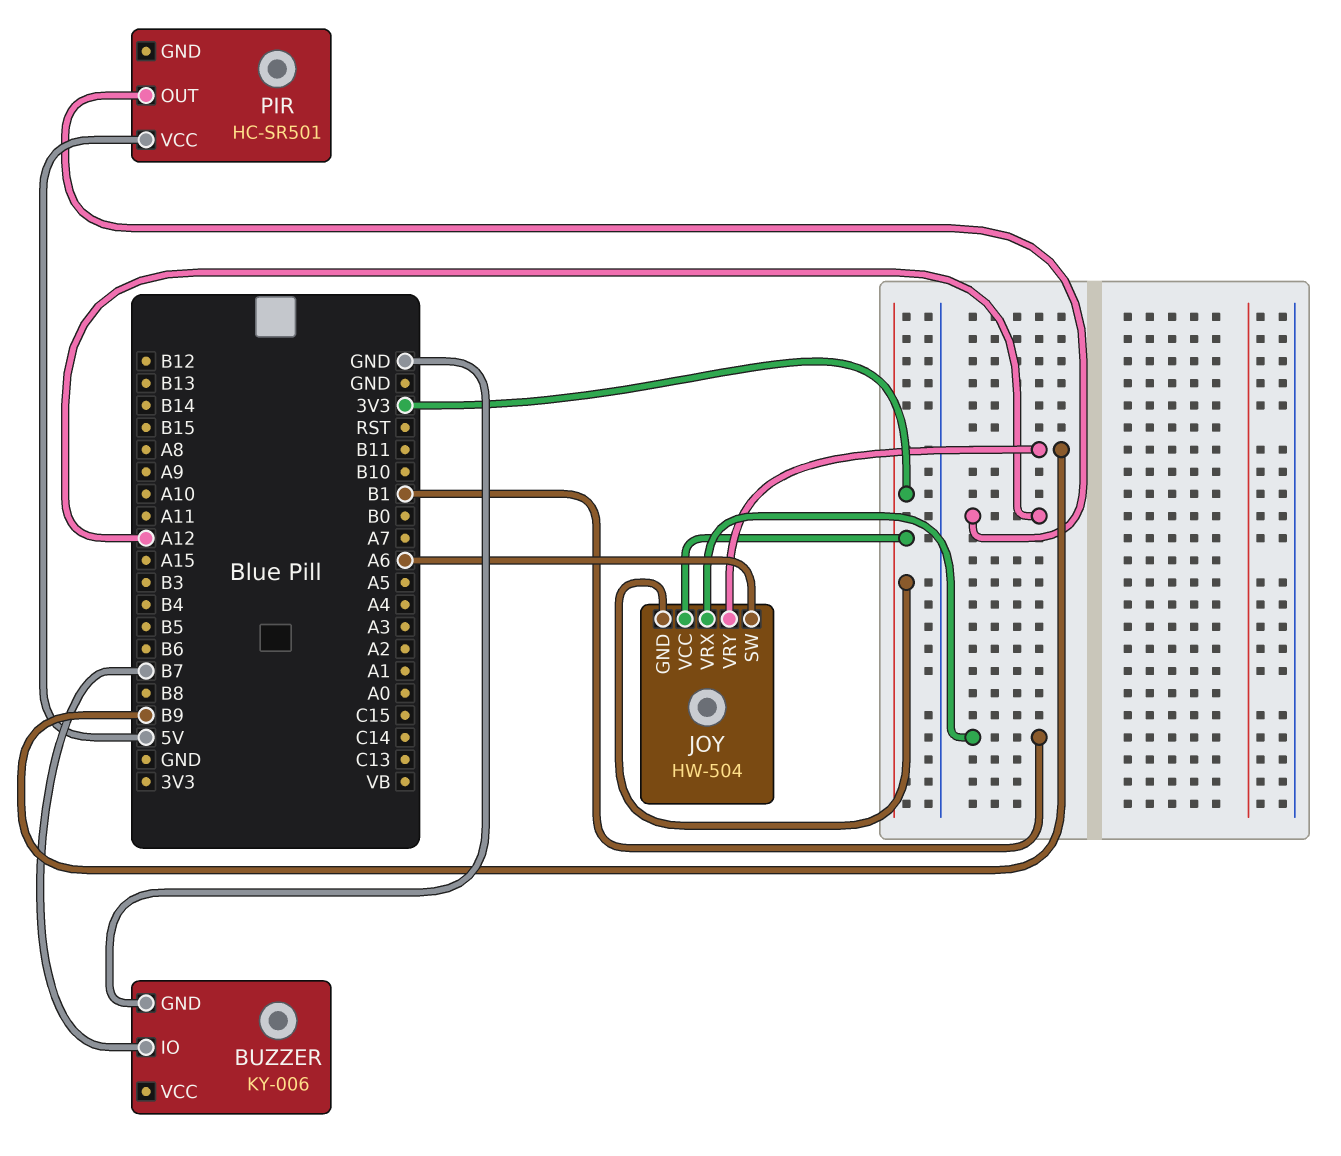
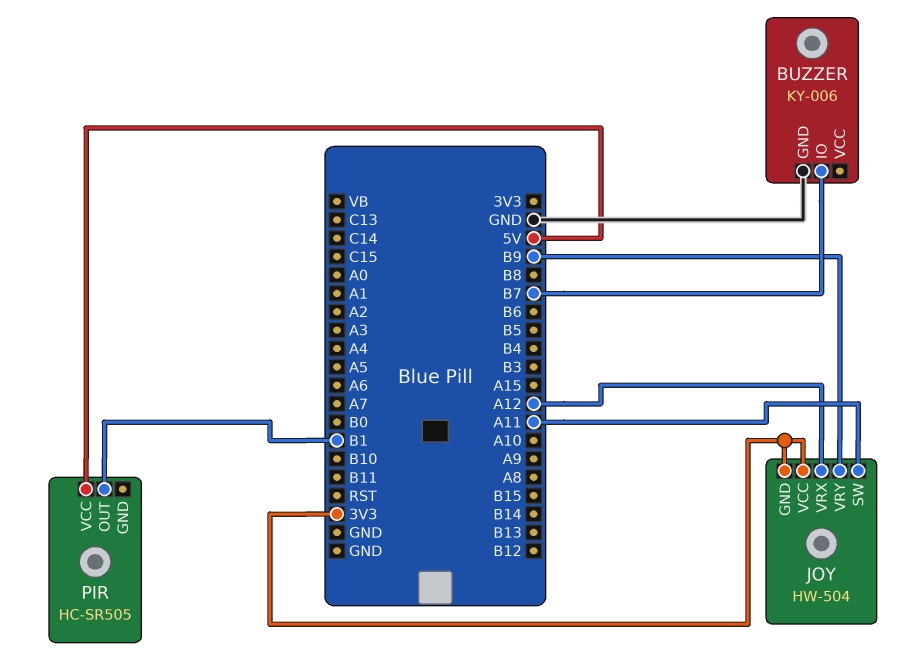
JOY pin SW: A6 -> A11
JOY pin VRX: B1 -> A12
PIR: HC-SR501 -> HC-SR505
PIR pin OUT: A12 -> B1

